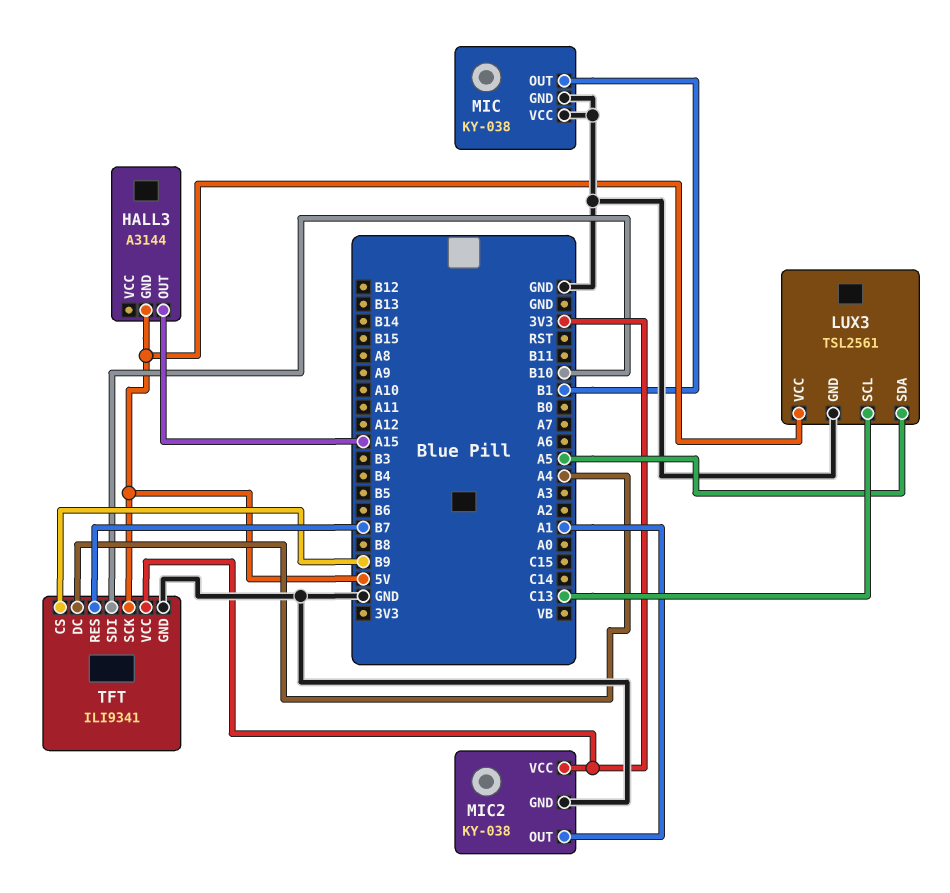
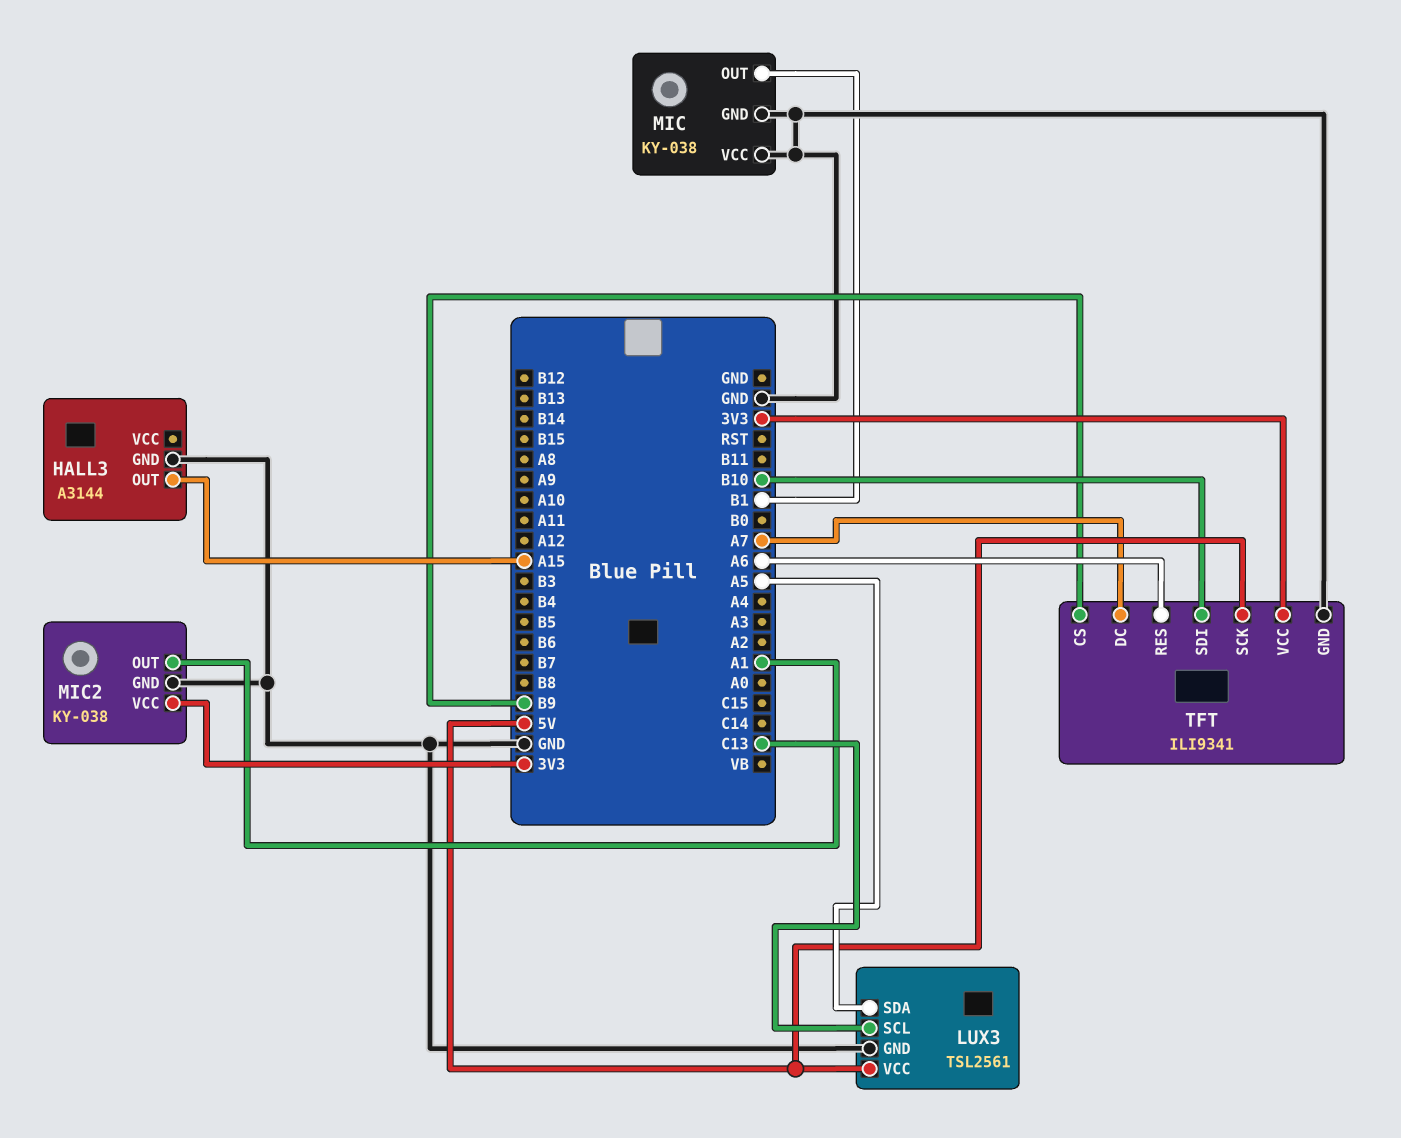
HALL3 pin GND: 5V -> GND
TFT pin DC: A4 -> A7
TFT pin RES: B7 -> A6

